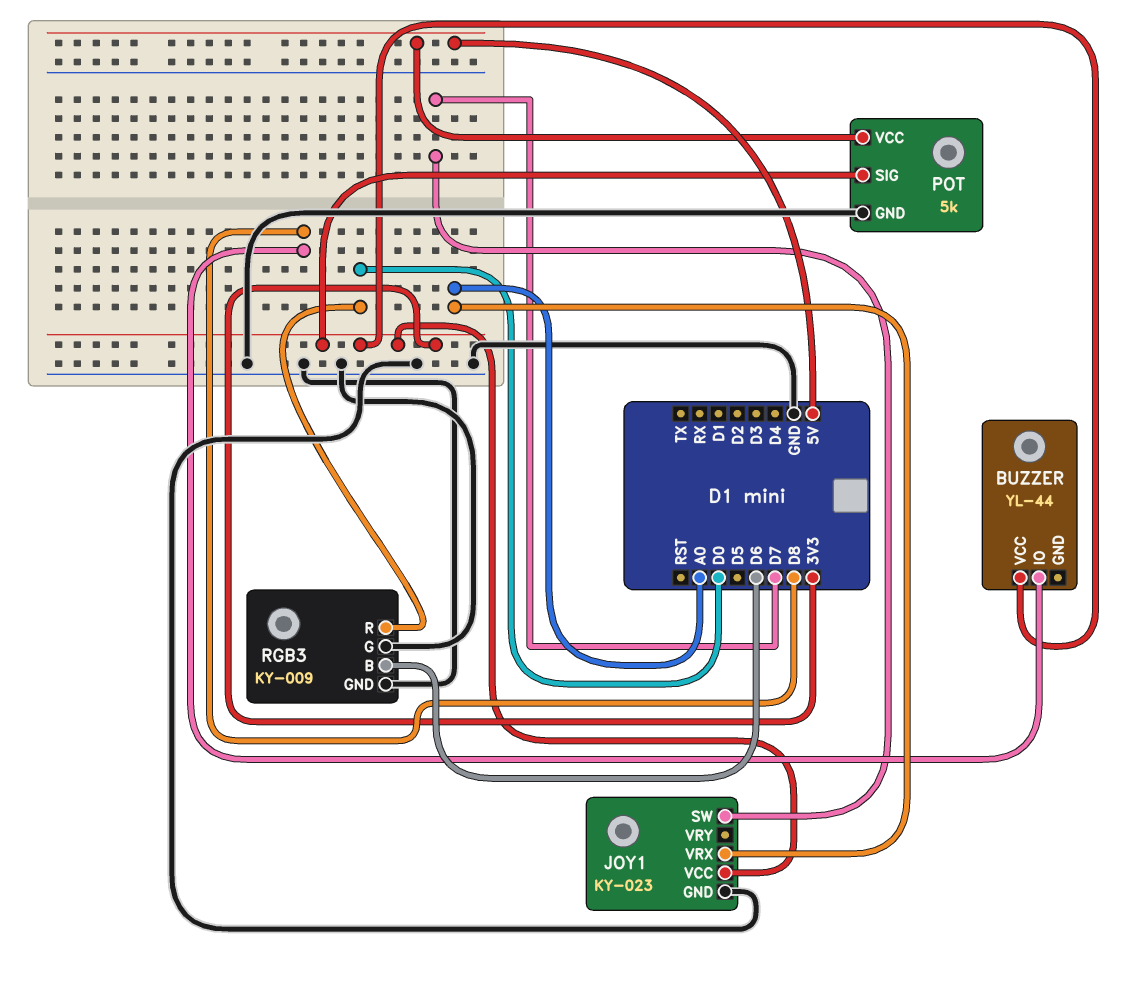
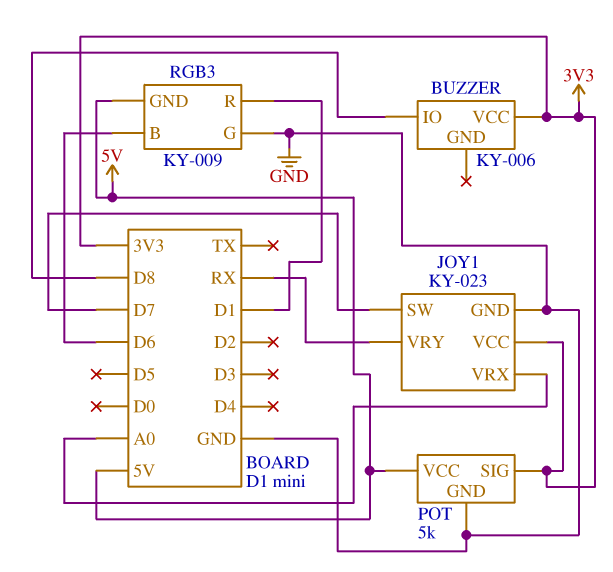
BUZZER: YL-44 -> KY-006
JOY1 pin VRY: none -> RX
RGB3 pin GND: GND -> 5V
RGB3 pin R: D0 -> D1

